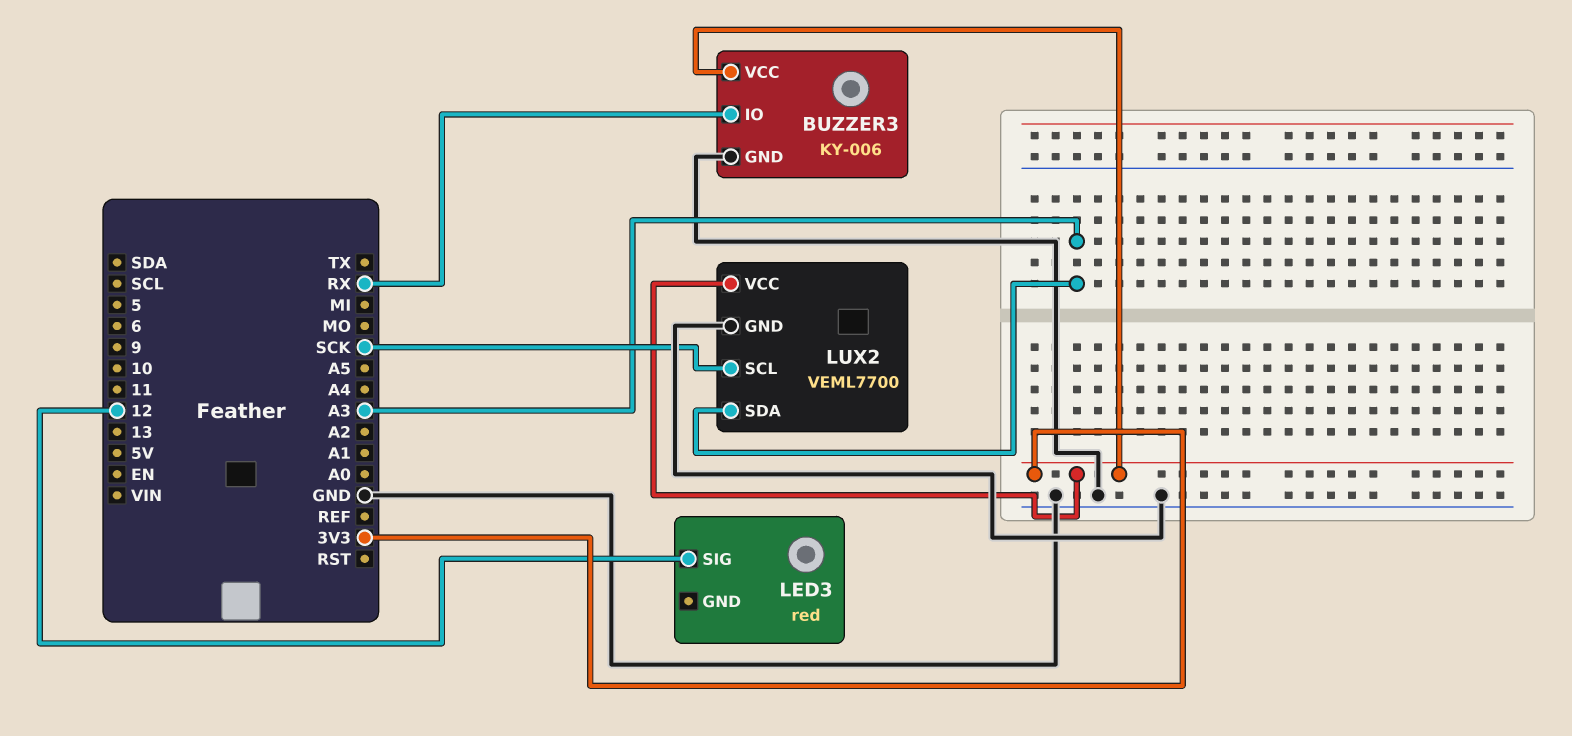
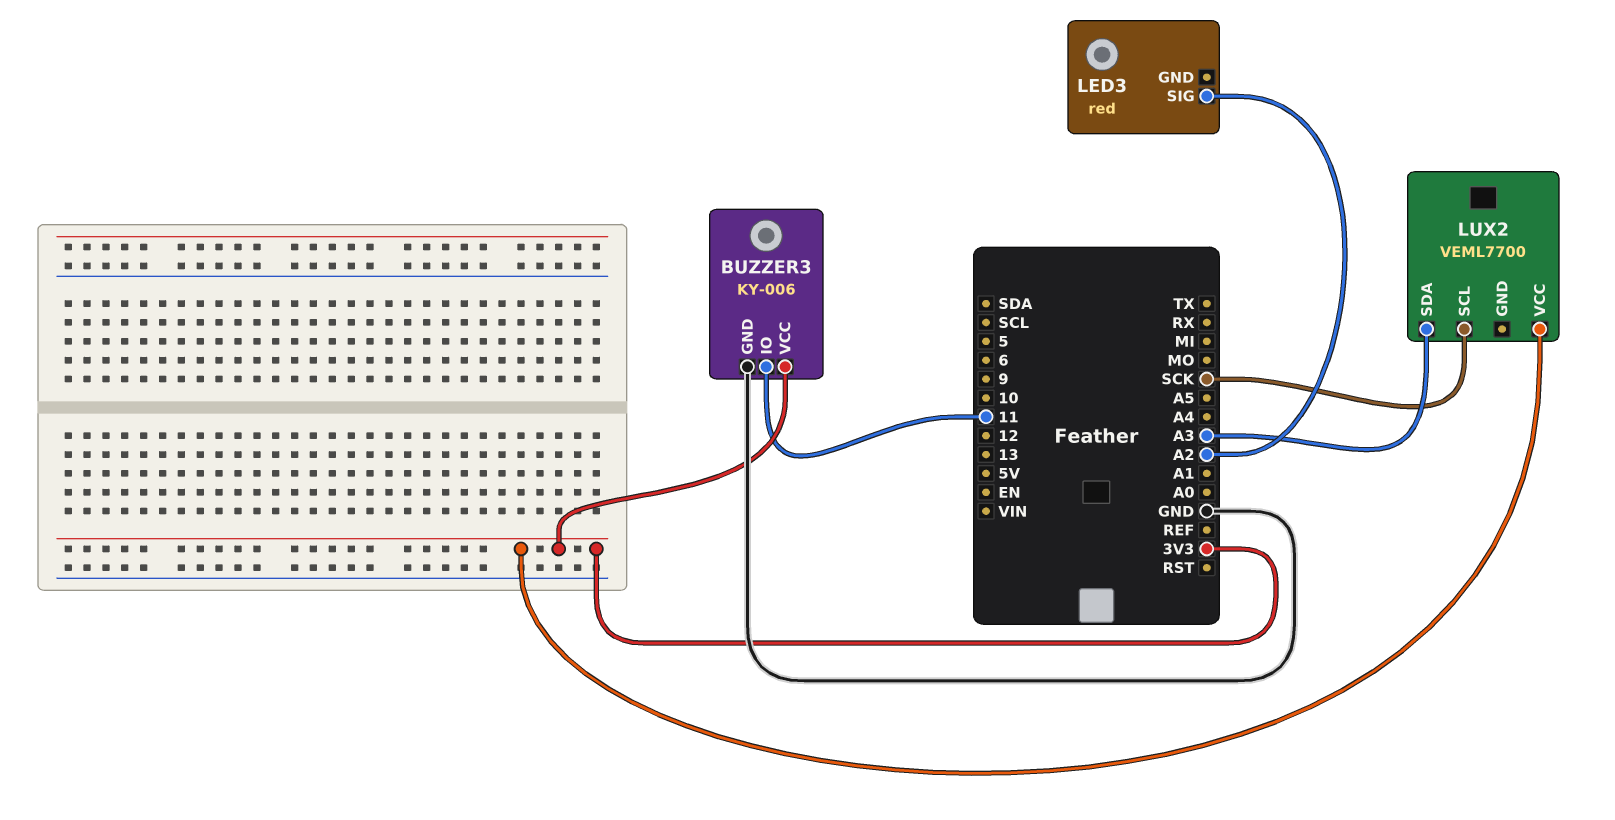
BUZZER3 pin IO: RX -> 11
LED3 pin SIG: 12 -> A2
LUX2 pin GND: GND -> none

